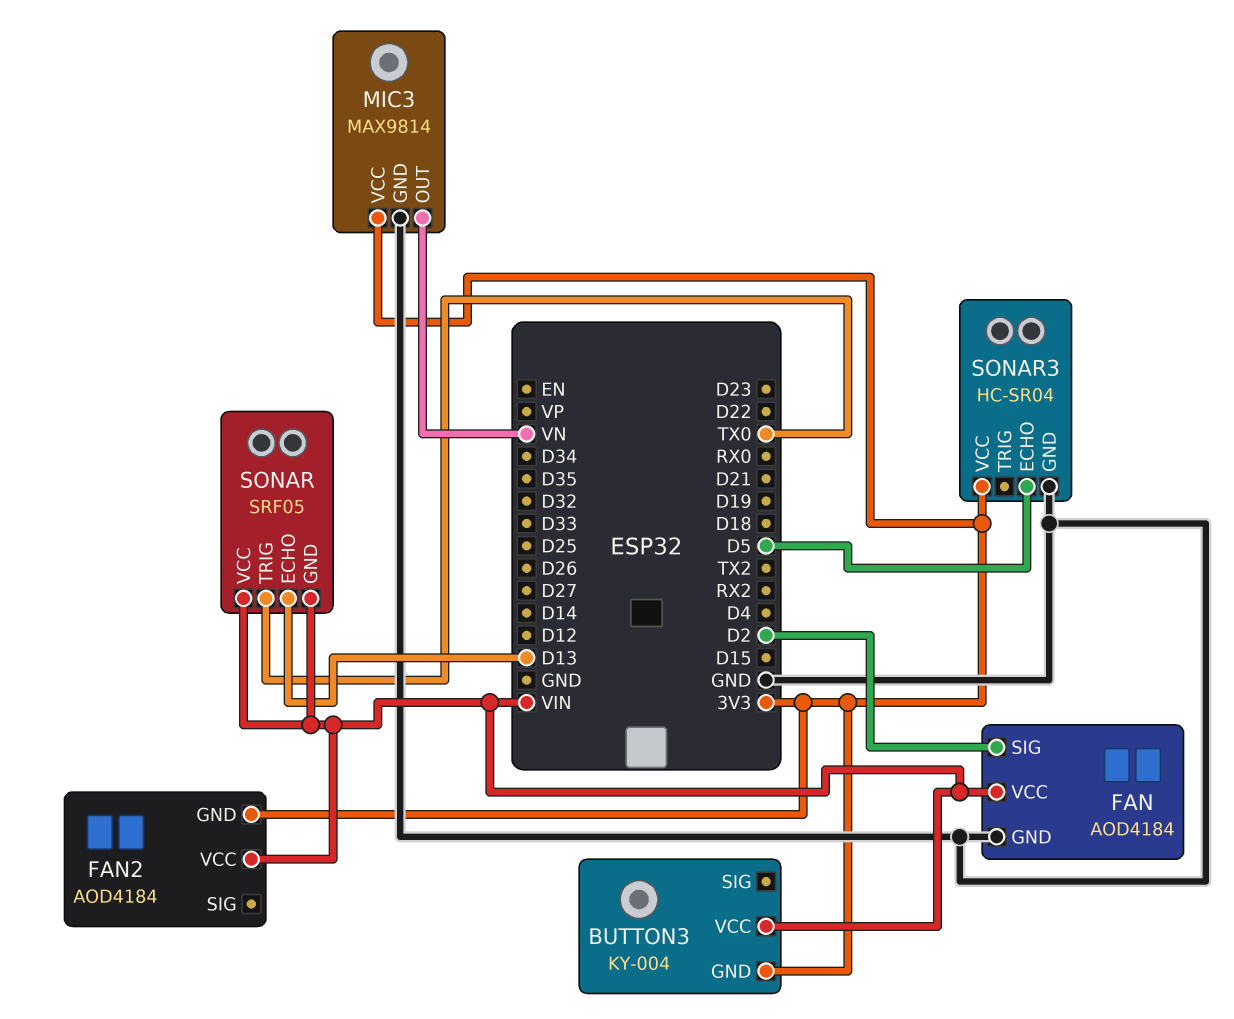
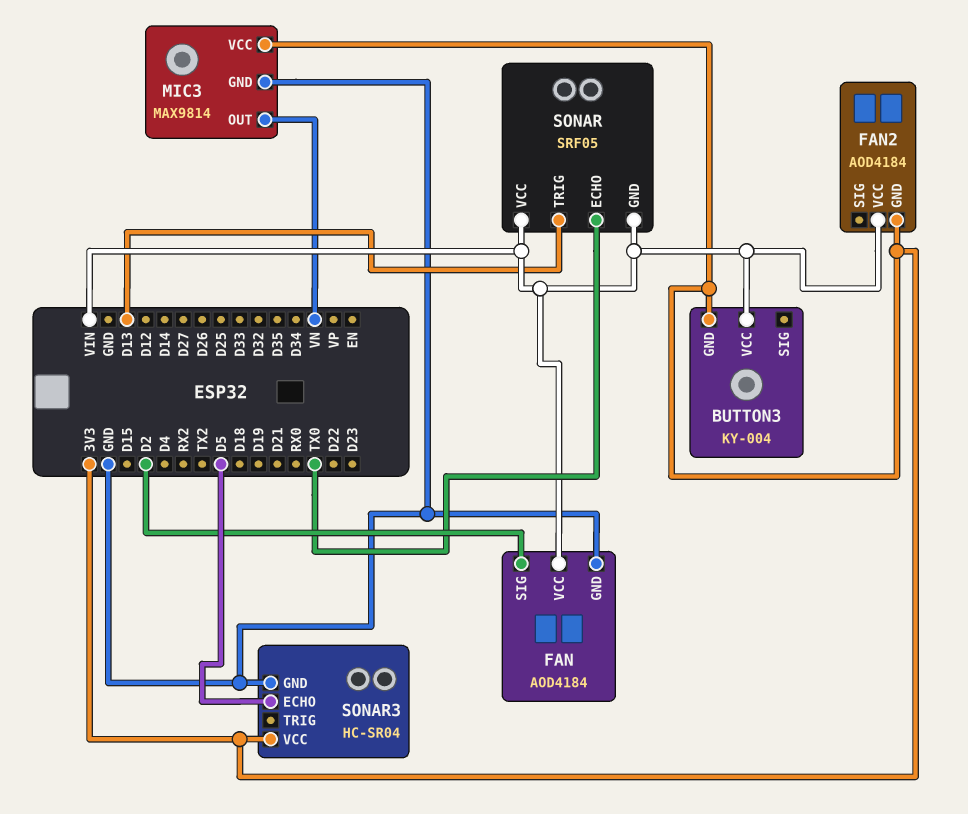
SONAR pin ECHO: D13 -> TX0
SONAR pin TRIG: TX0 -> D13

